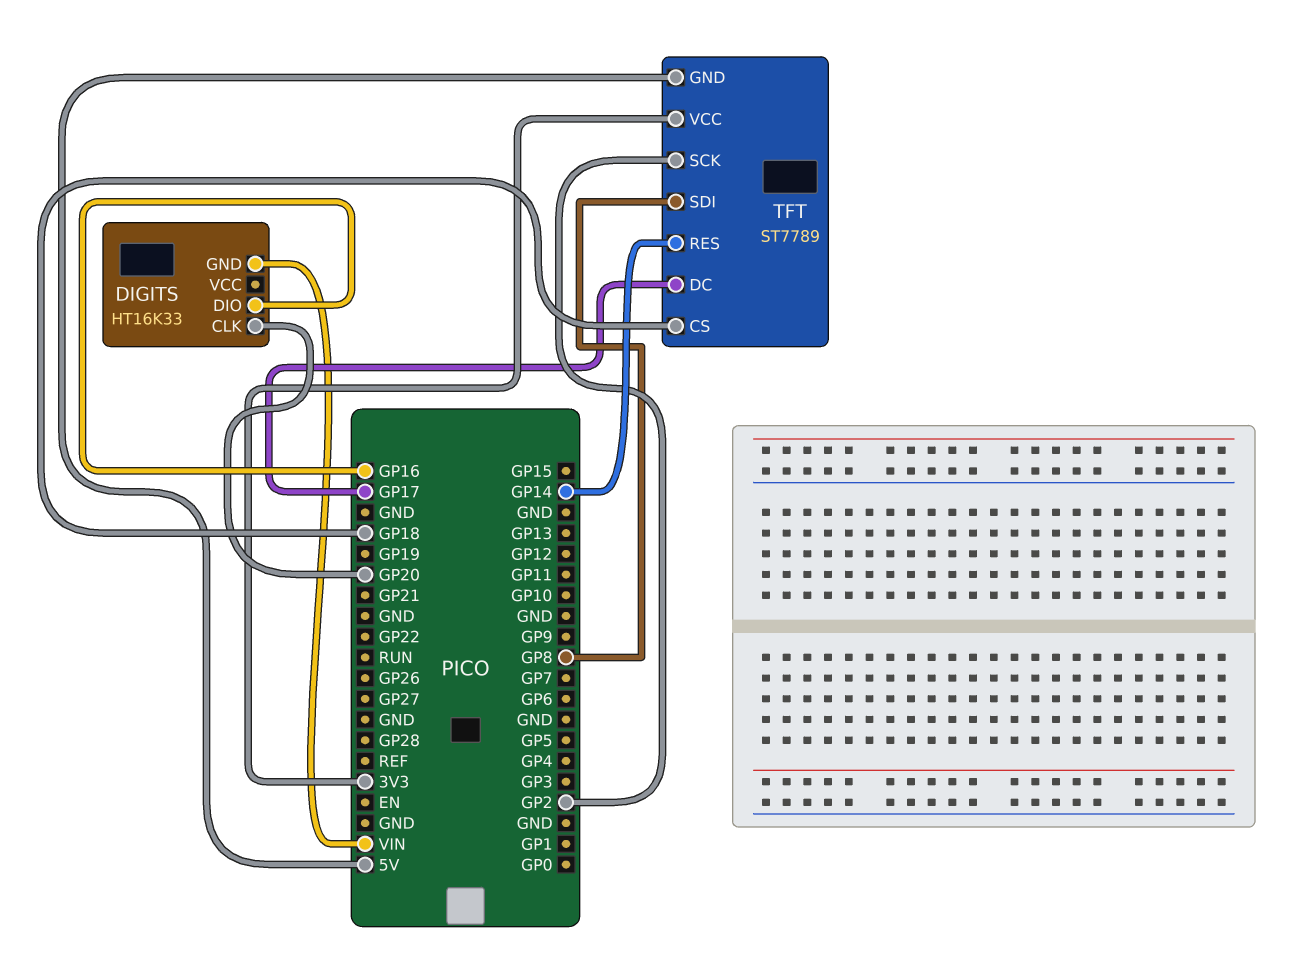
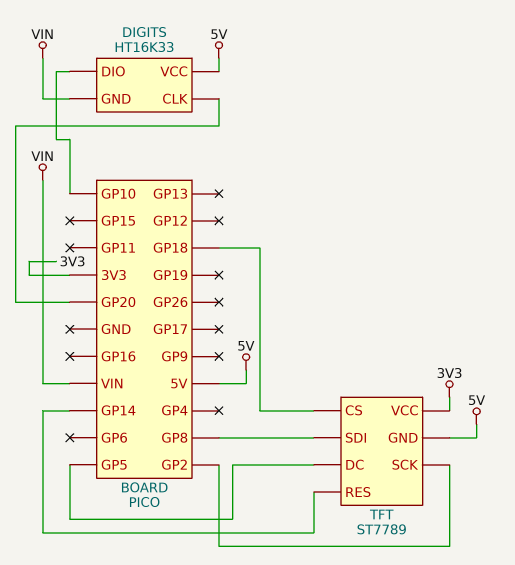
DIGITS pin DIO: GP16 -> GP10
DIGITS pin VCC: none -> 5V
TFT pin DC: GP17 -> GP5

